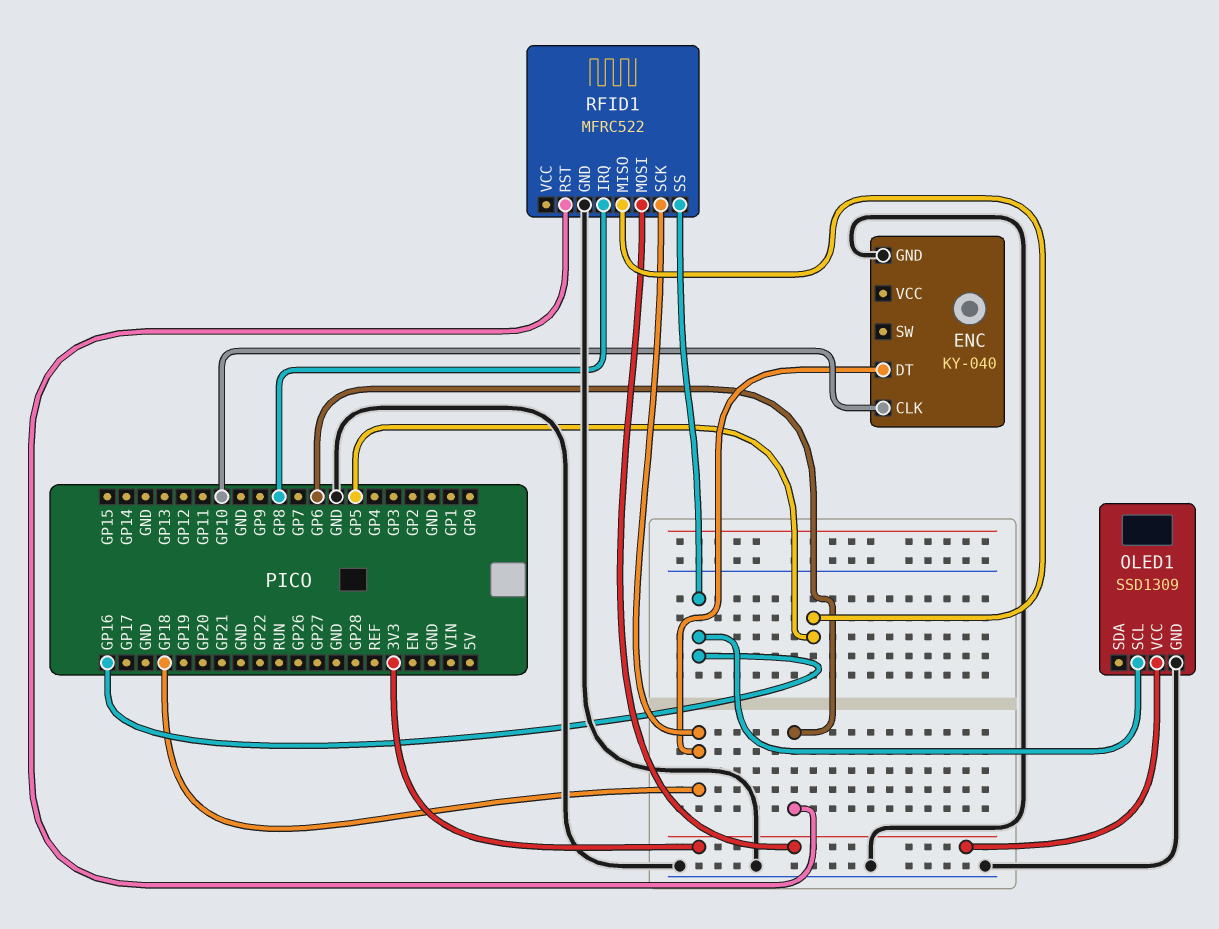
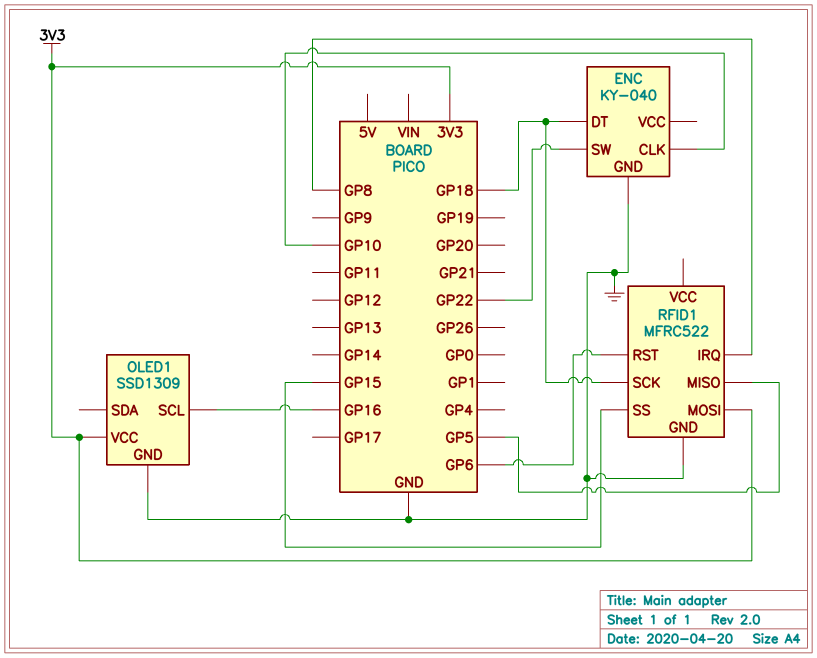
ENC pin SW: none -> GP22
RFID1 pin SS: GP16 -> GP15

